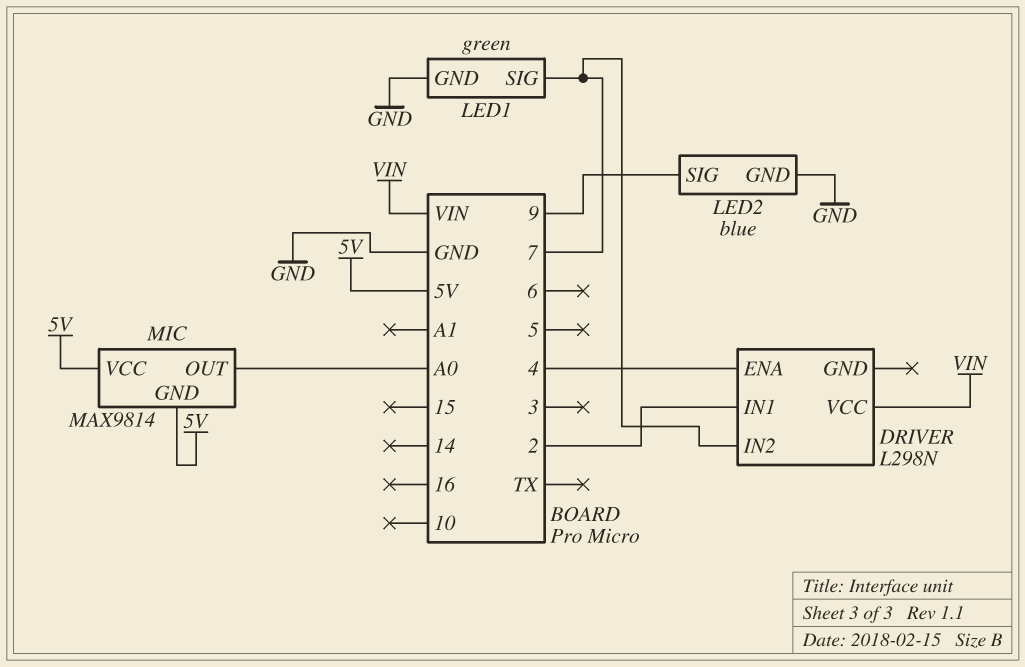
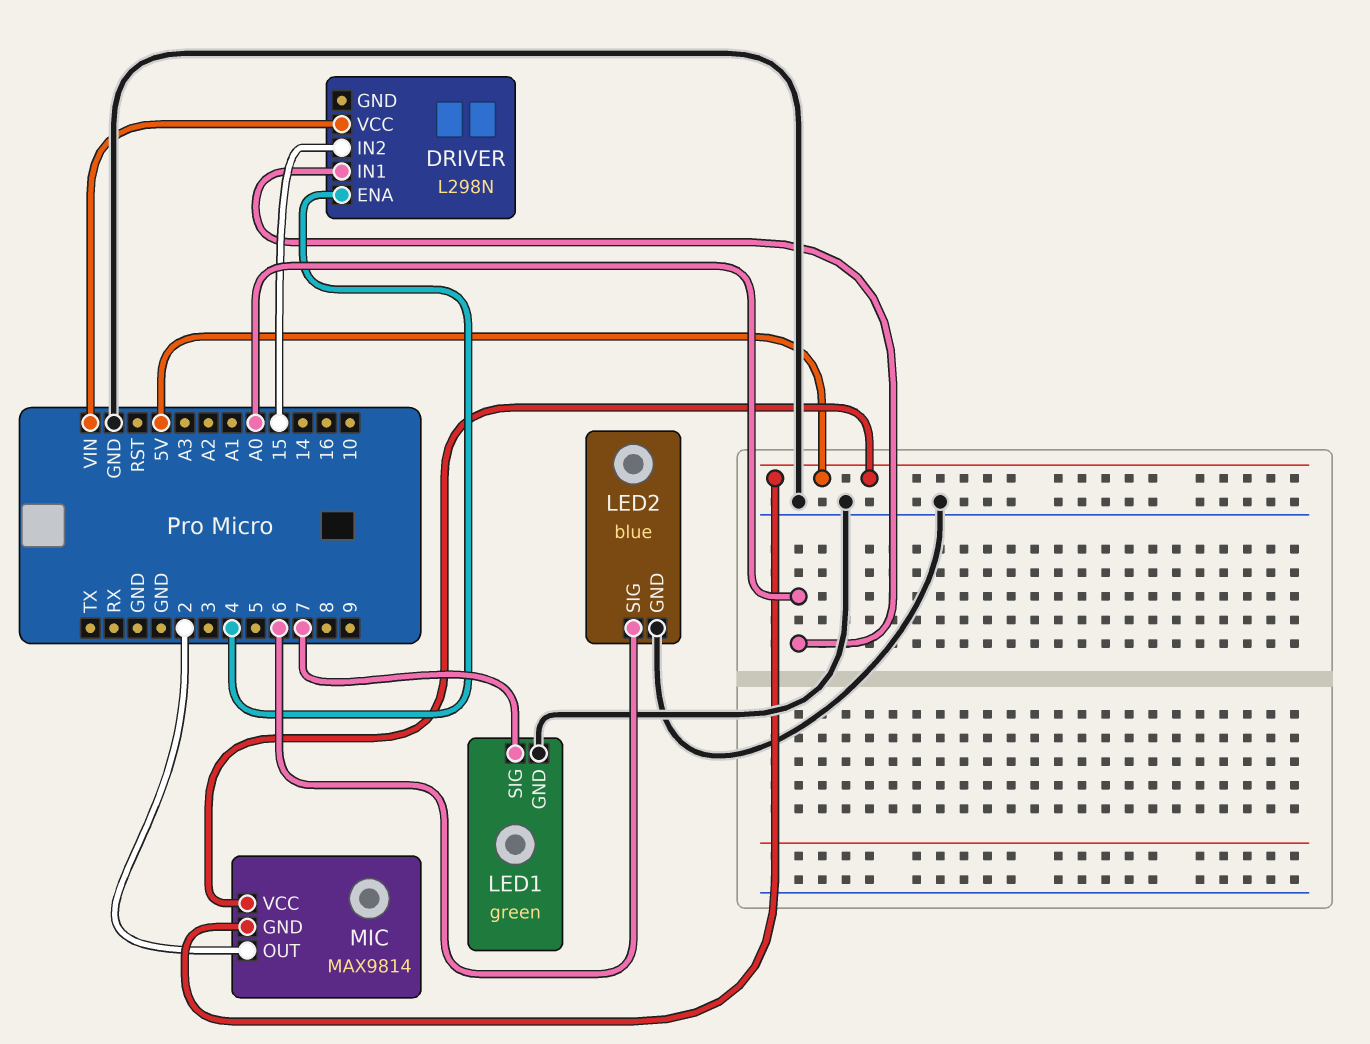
DRIVER pin IN1: 2 -> A0
DRIVER pin IN2: 7 -> 15
LED2 pin SIG: 9 -> 6
MIC pin OUT: A0 -> 2

